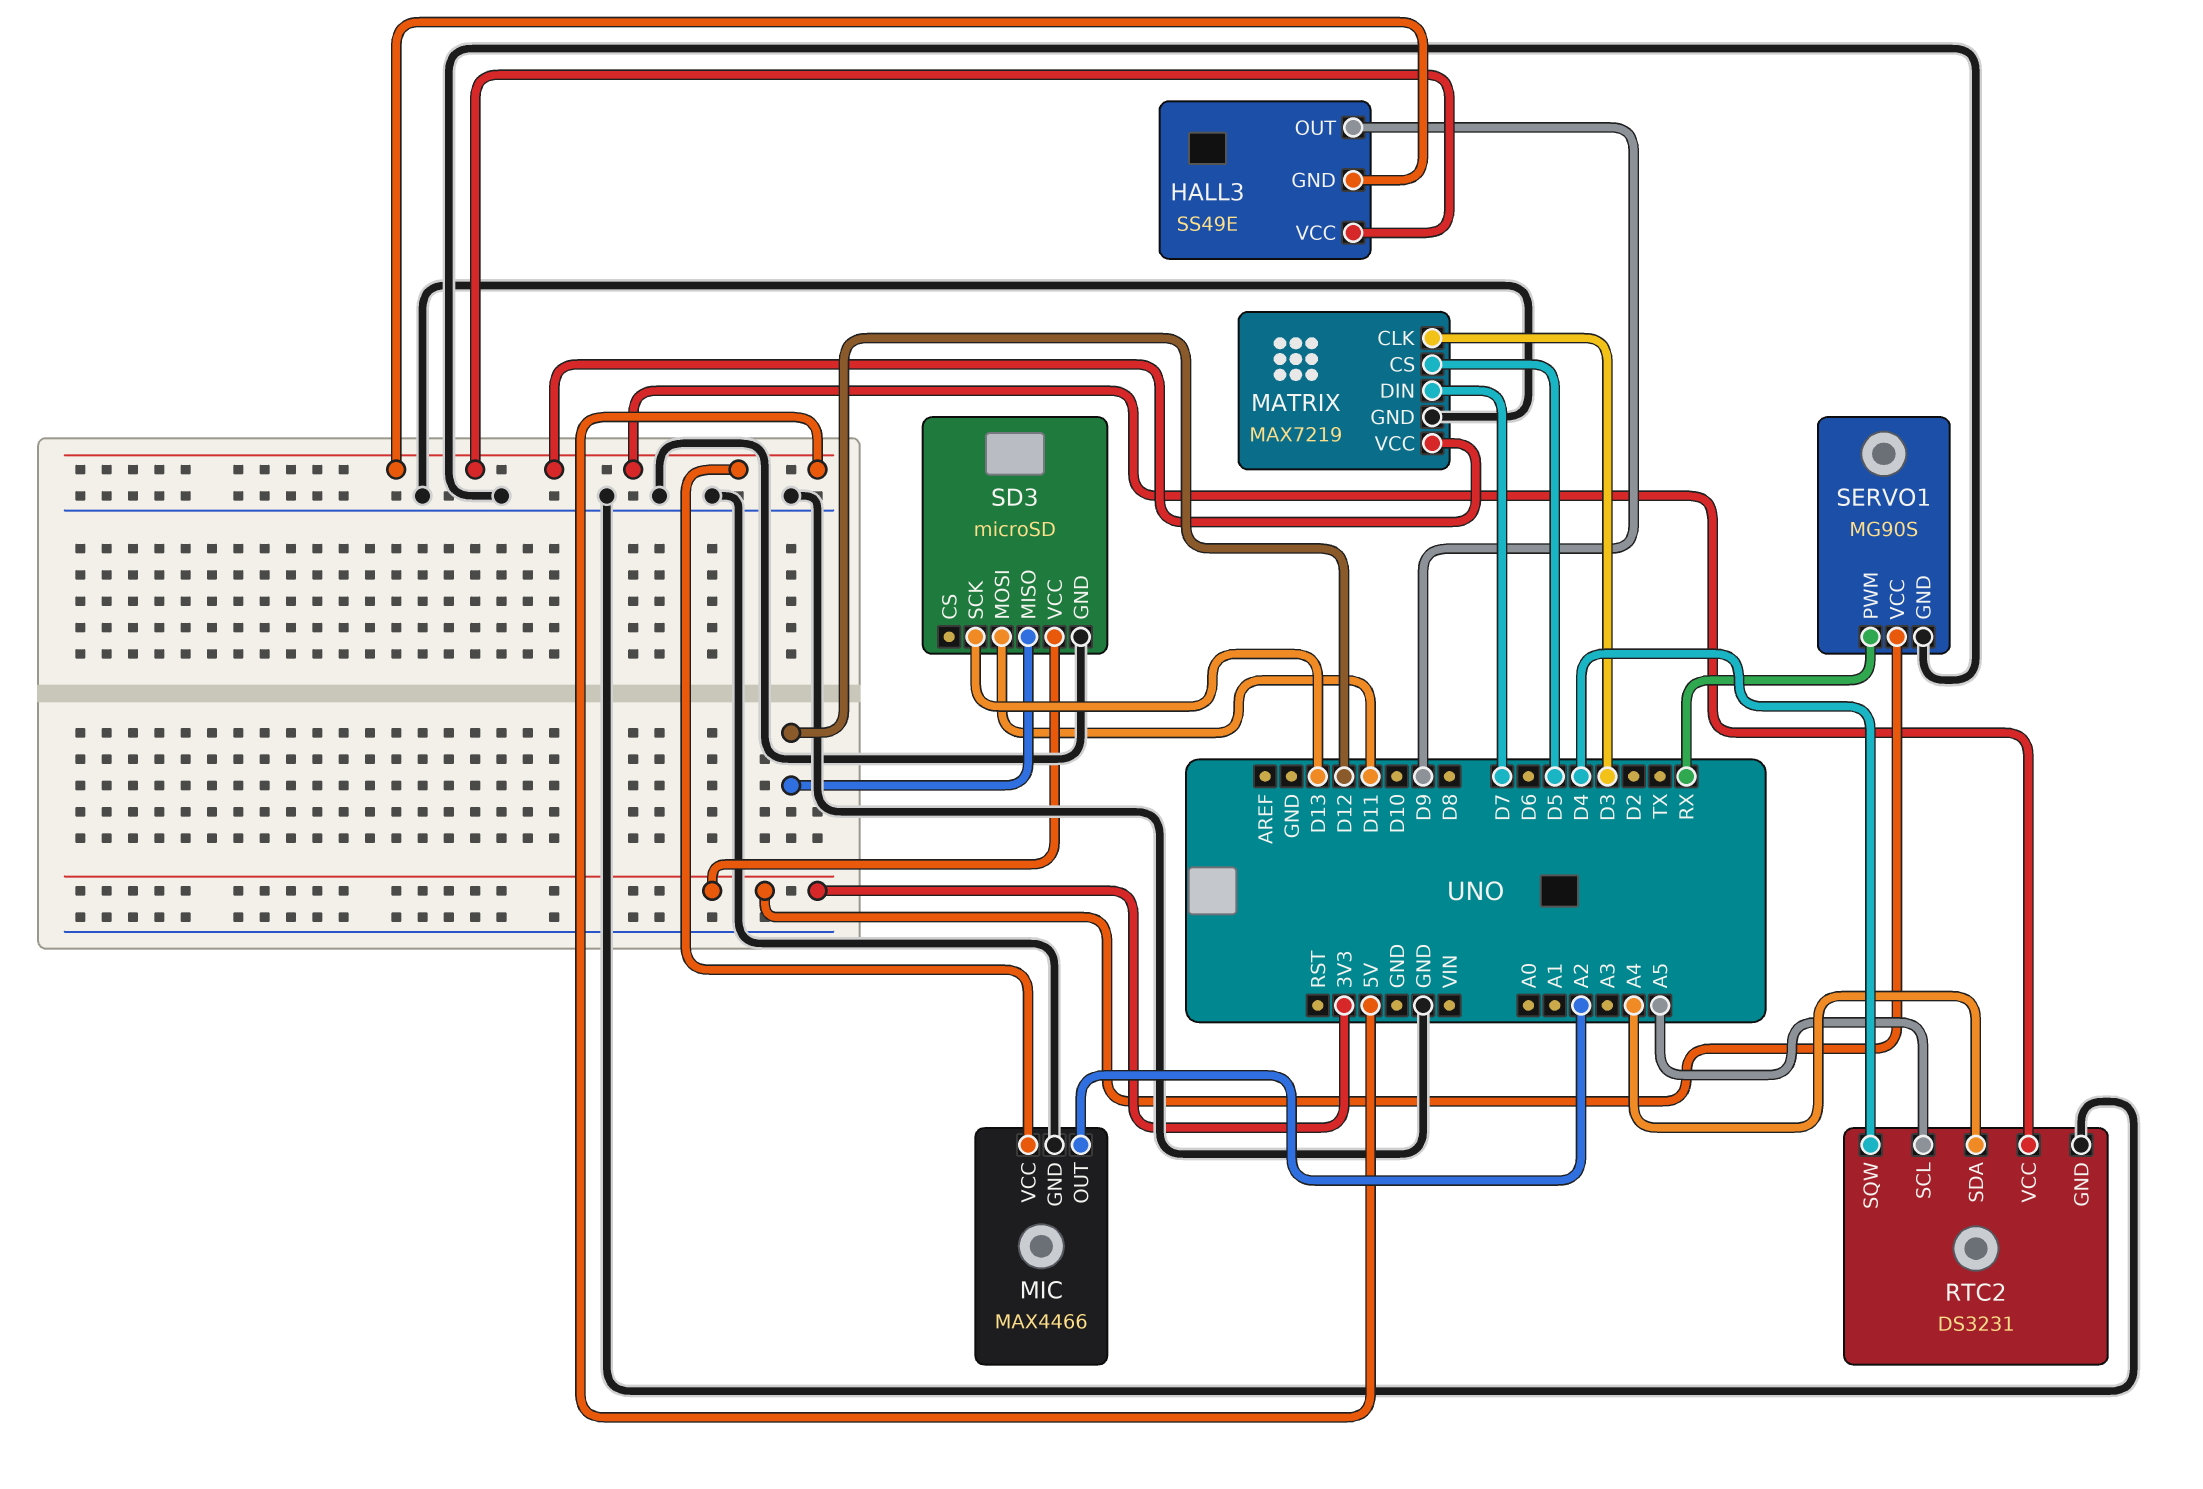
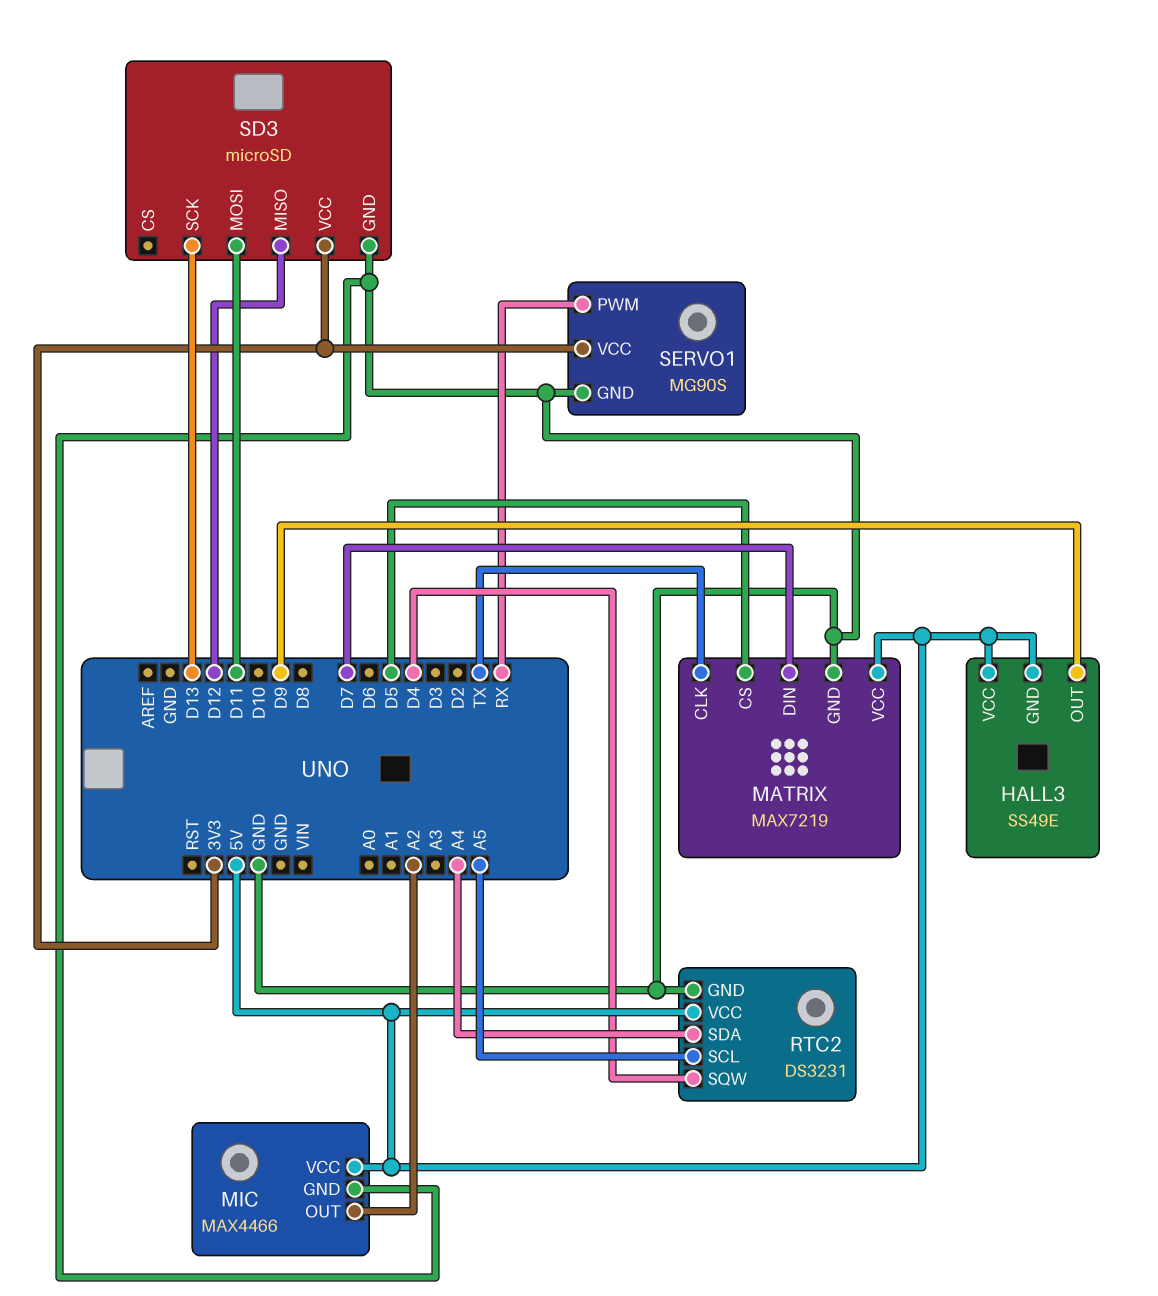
MATRIX pin CLK: D3 -> TX

